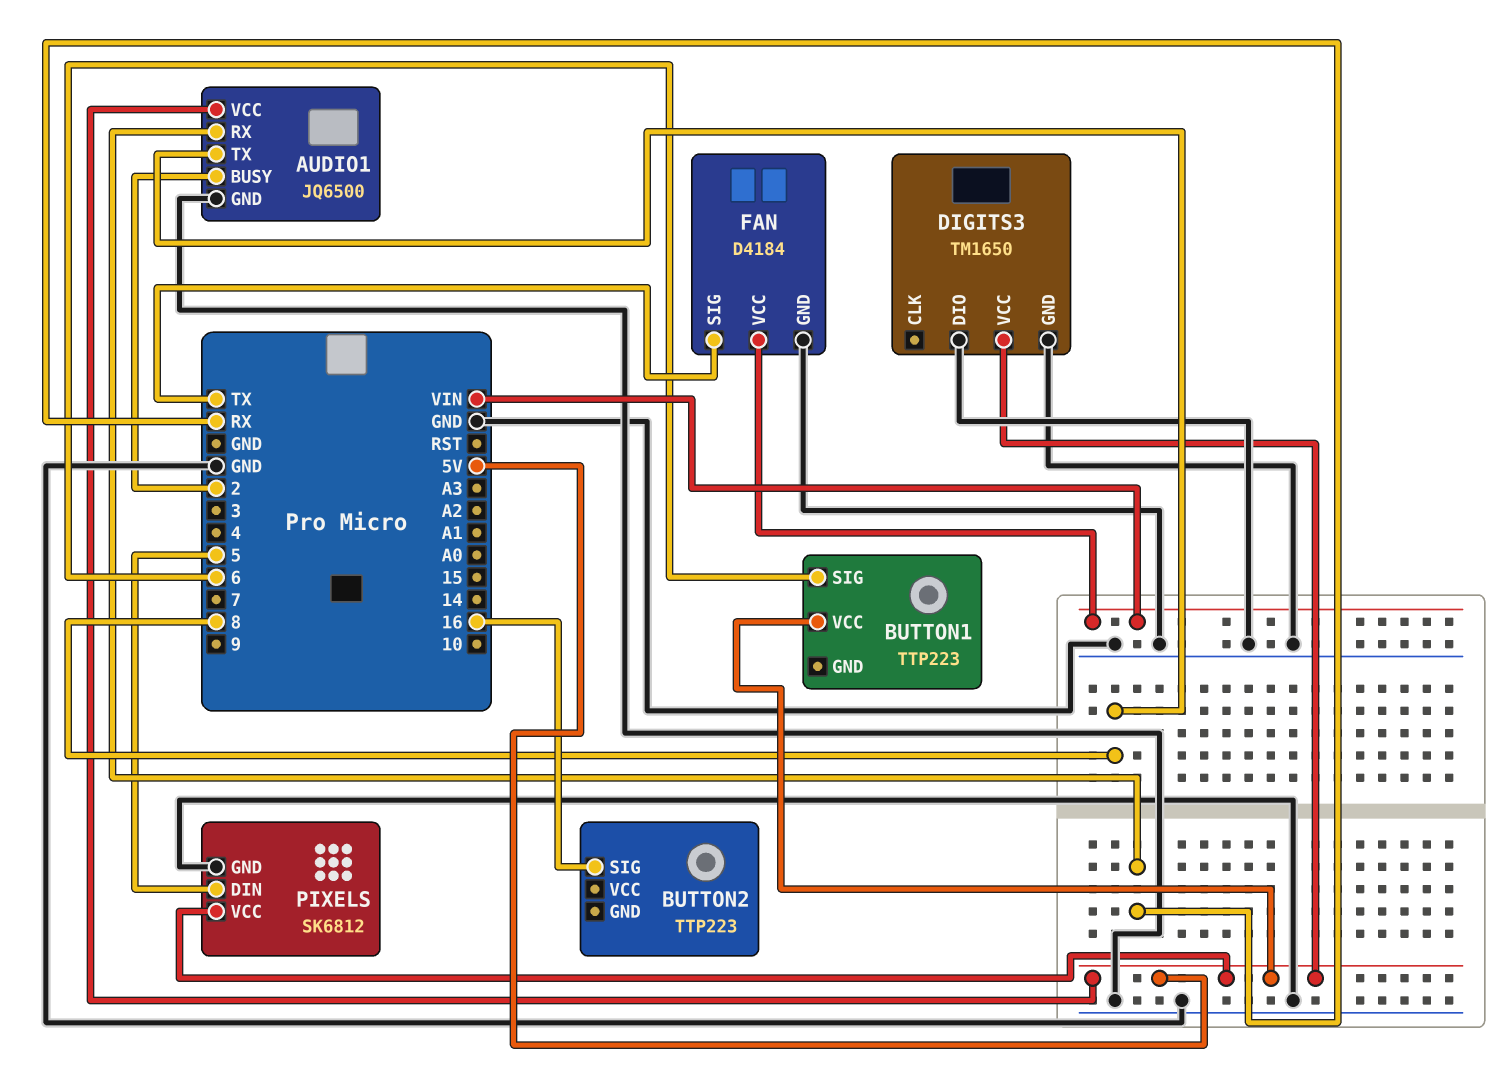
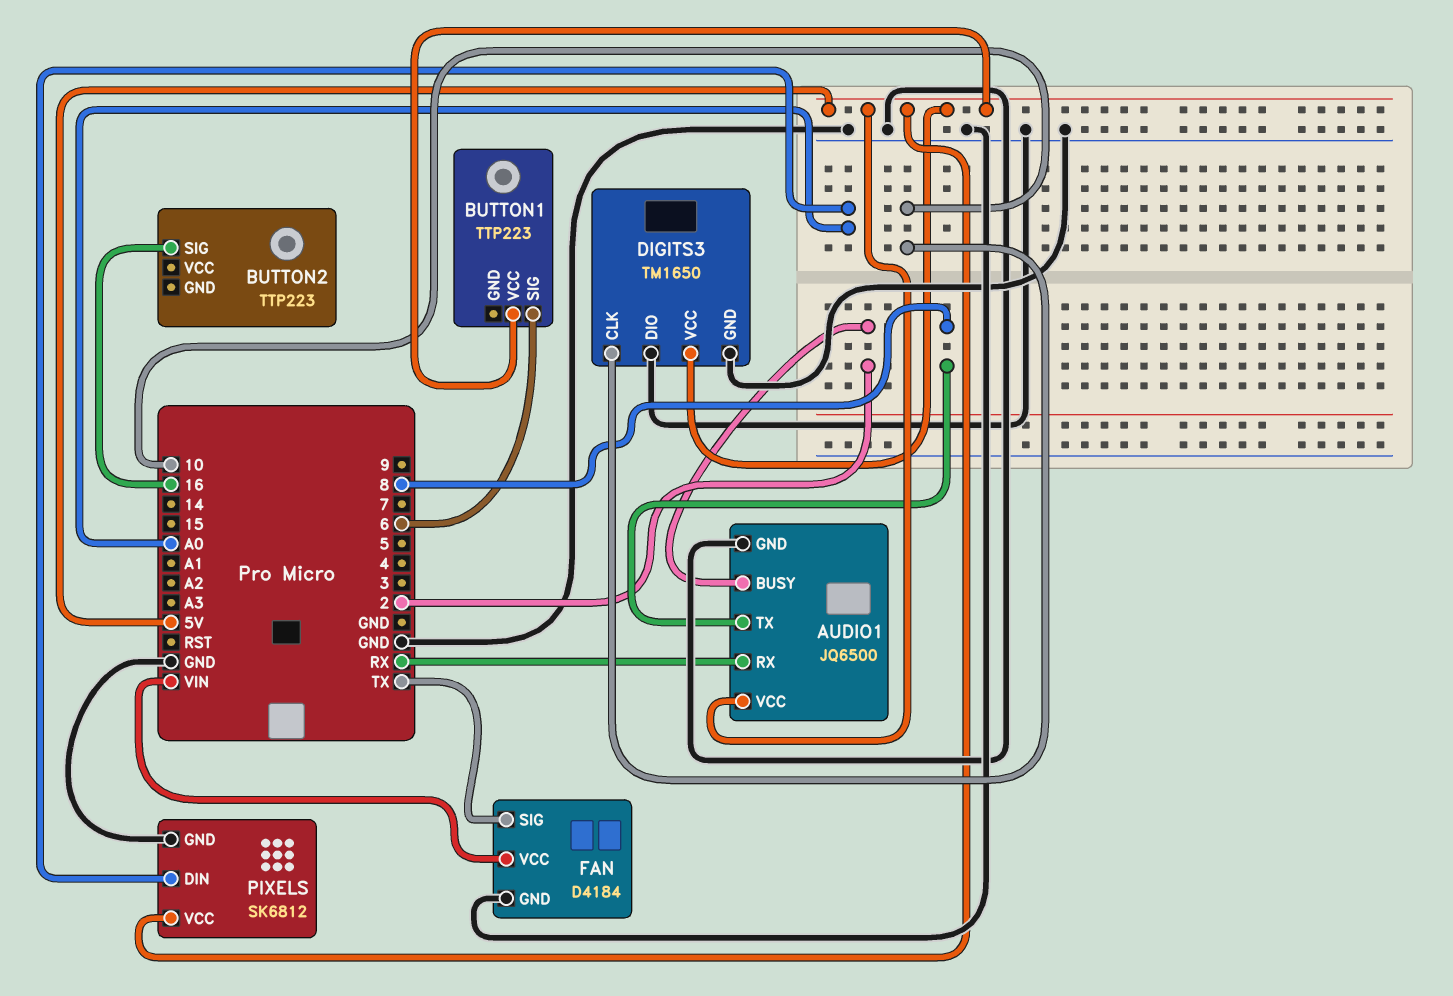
DIGITS3 pin CLK: none -> 10
PIXELS pin DIN: 5 -> A0

